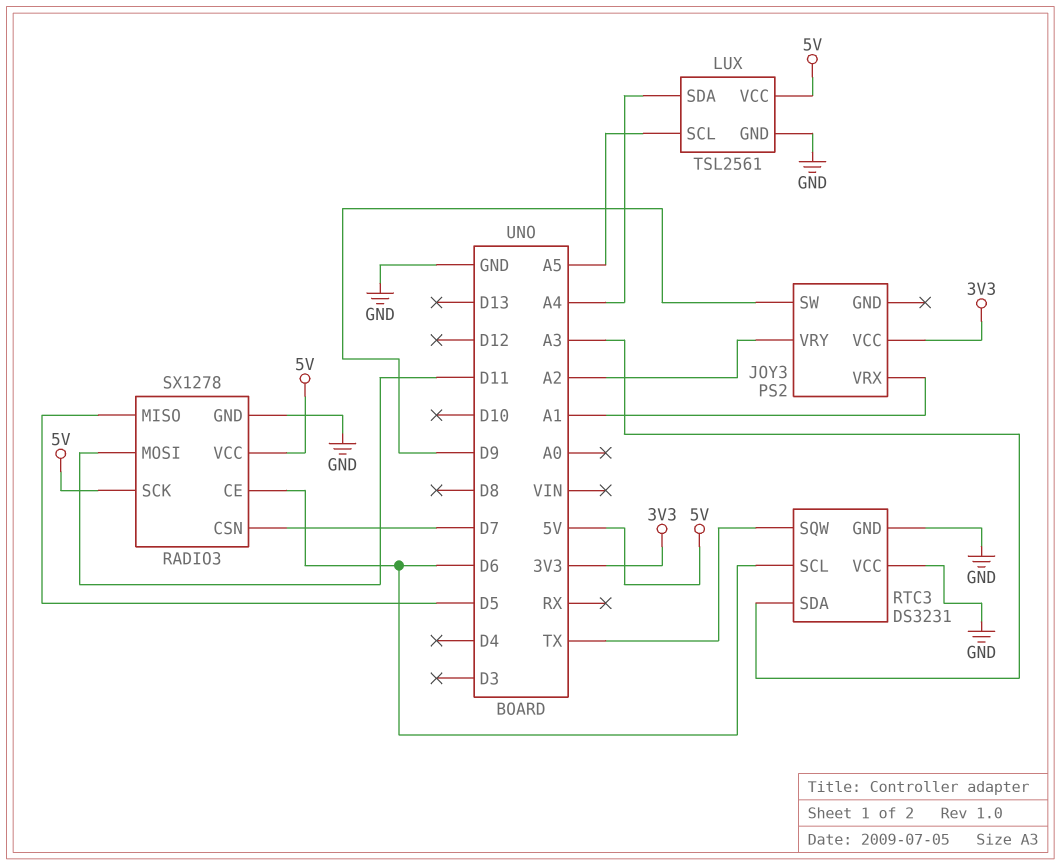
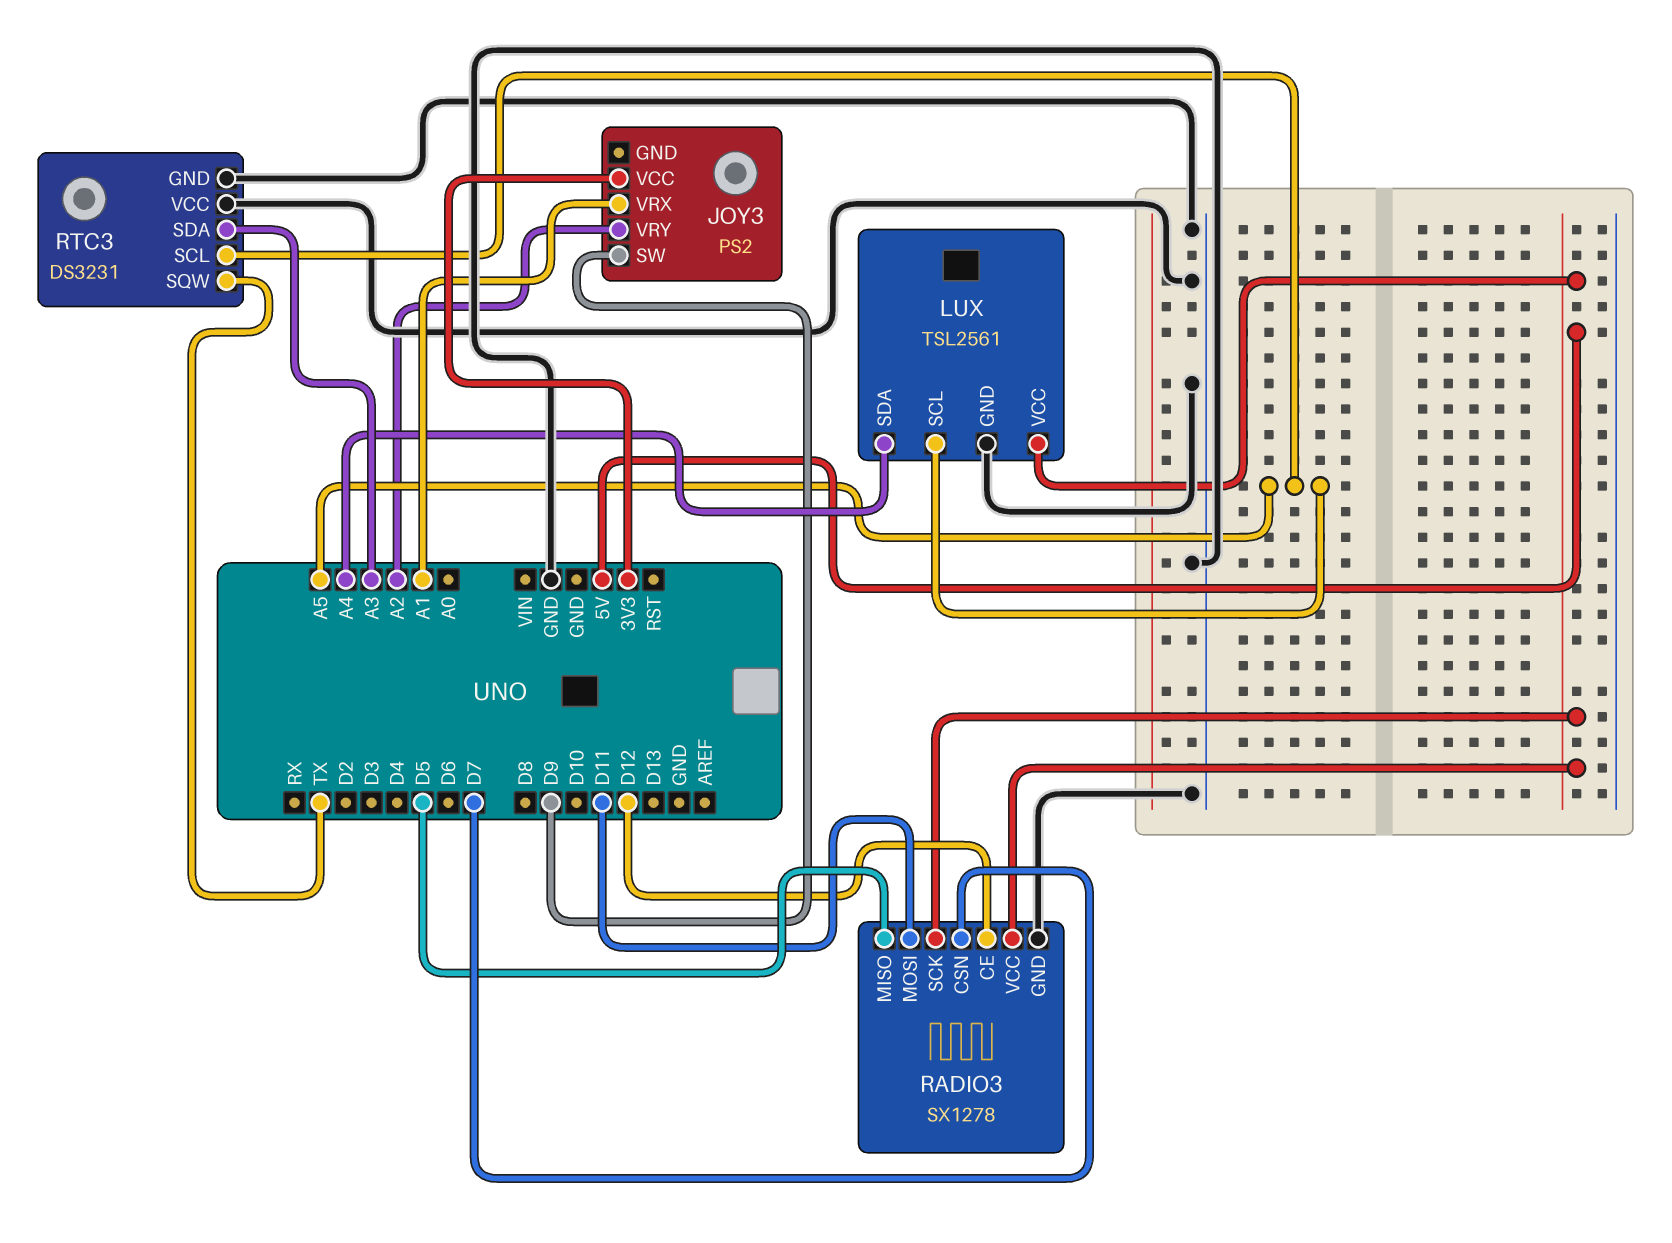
RADIO3 pin CE: D6 -> D12
RTC3 pin SCL: D6 -> A5

